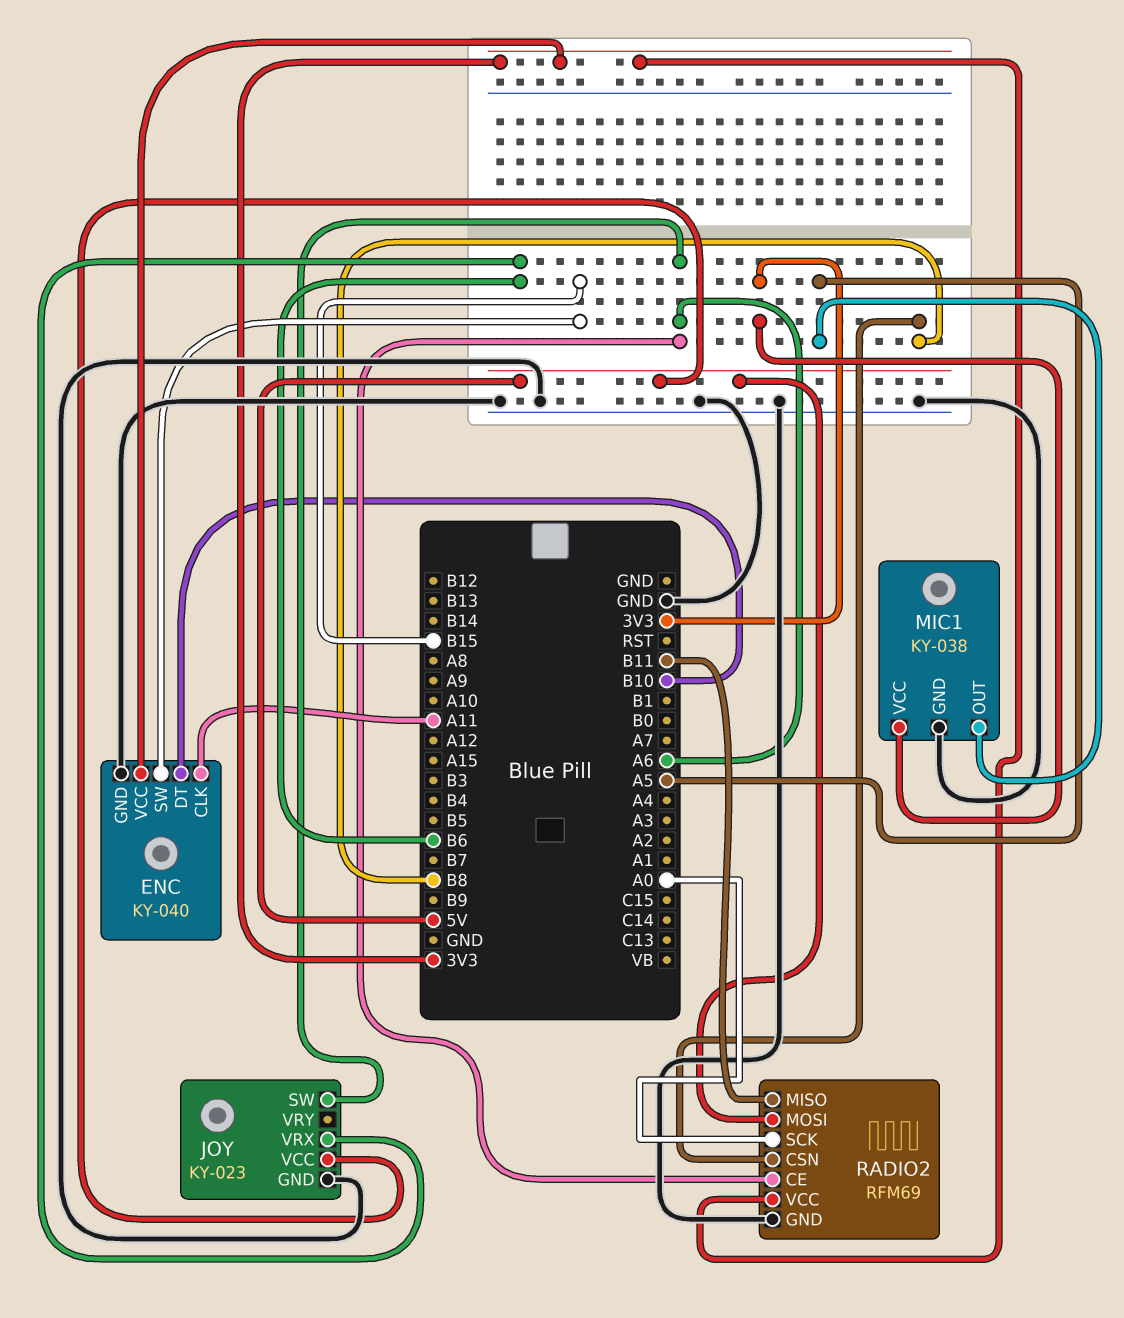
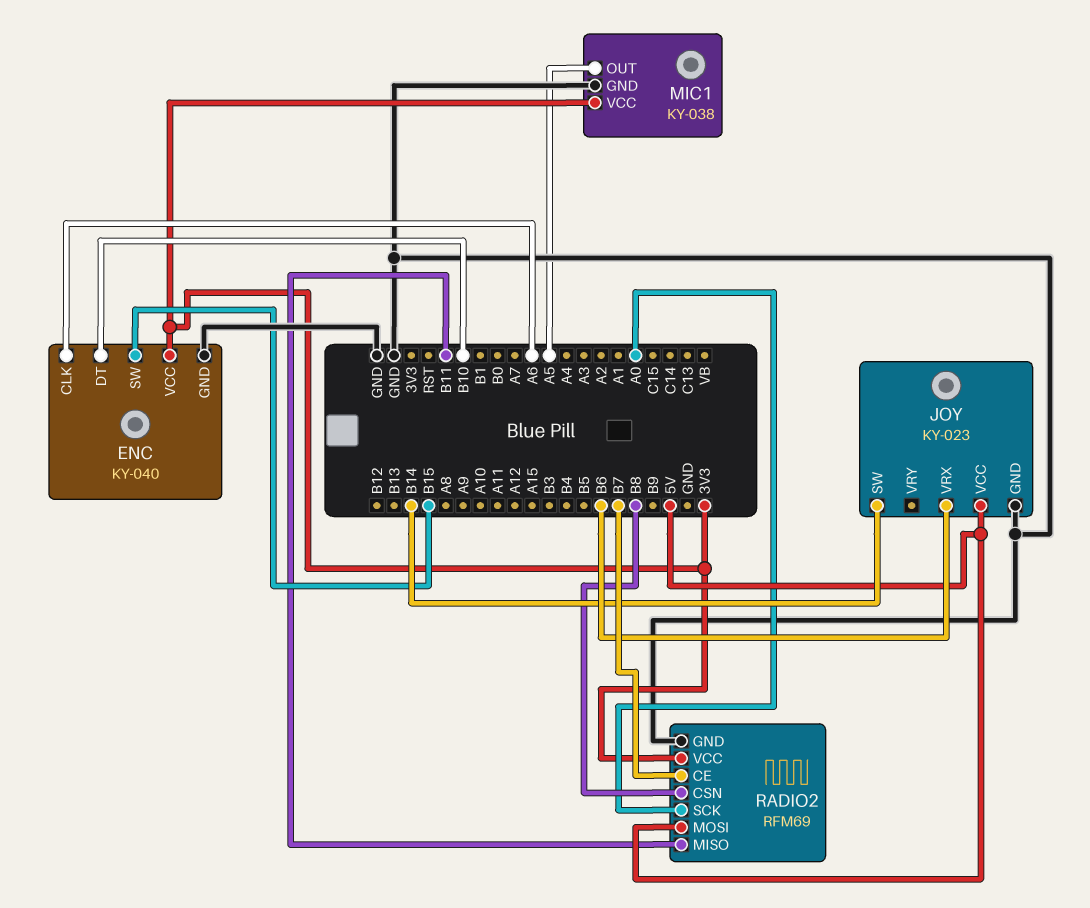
ENC pin CLK: A11 -> A6
JOY pin SW: A6 -> B14
RADIO2 pin CE: A6 -> B7

